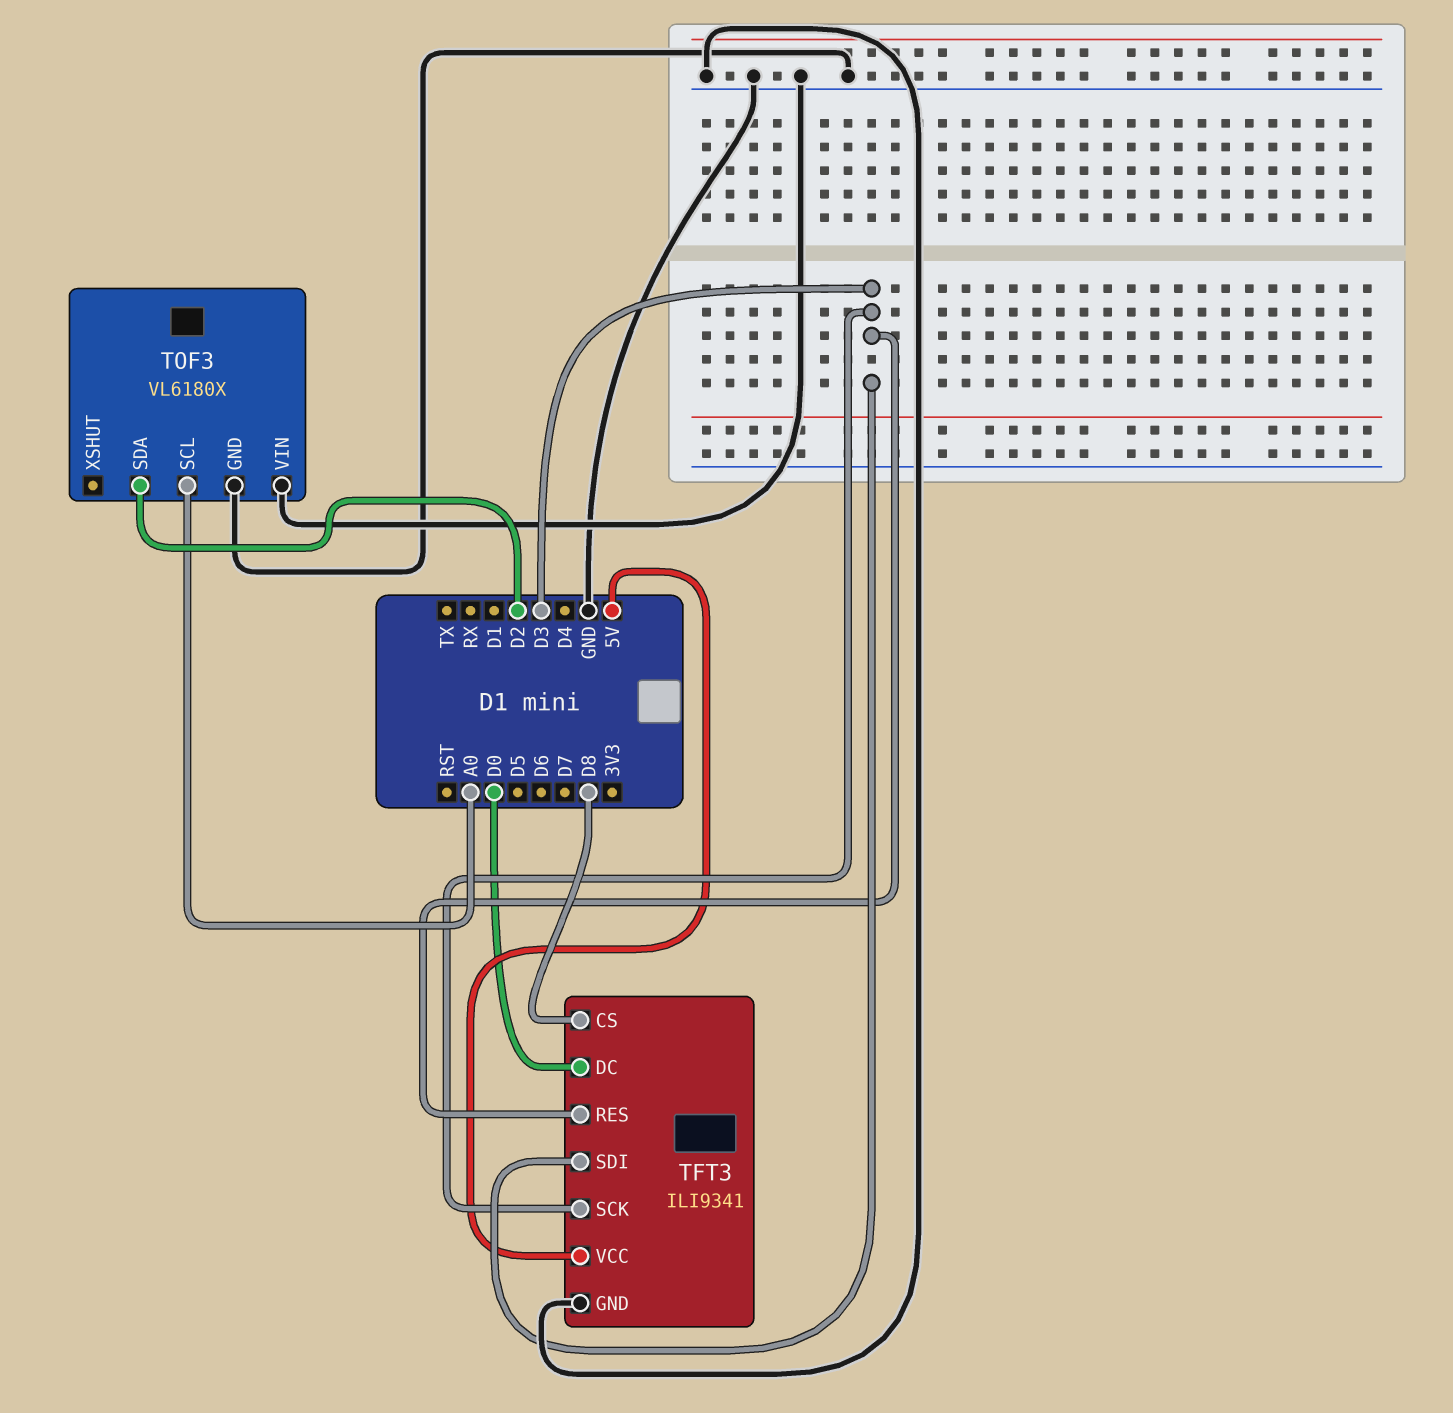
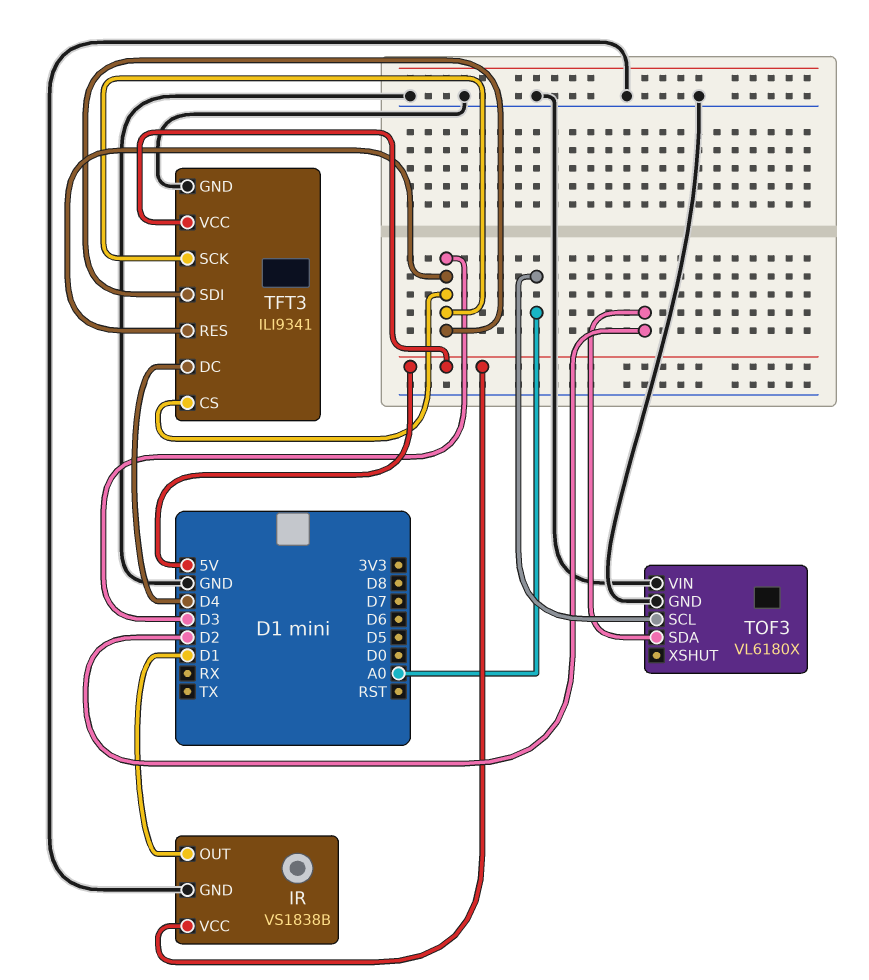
IR: none -> VS1838B
IR pin GND: none -> GND
IR pin OUT: none -> D1
IR pin VCC: none -> 5V
TFT3 pin CS: D8 -> D3
TFT3 pin DC: D0 -> D4

